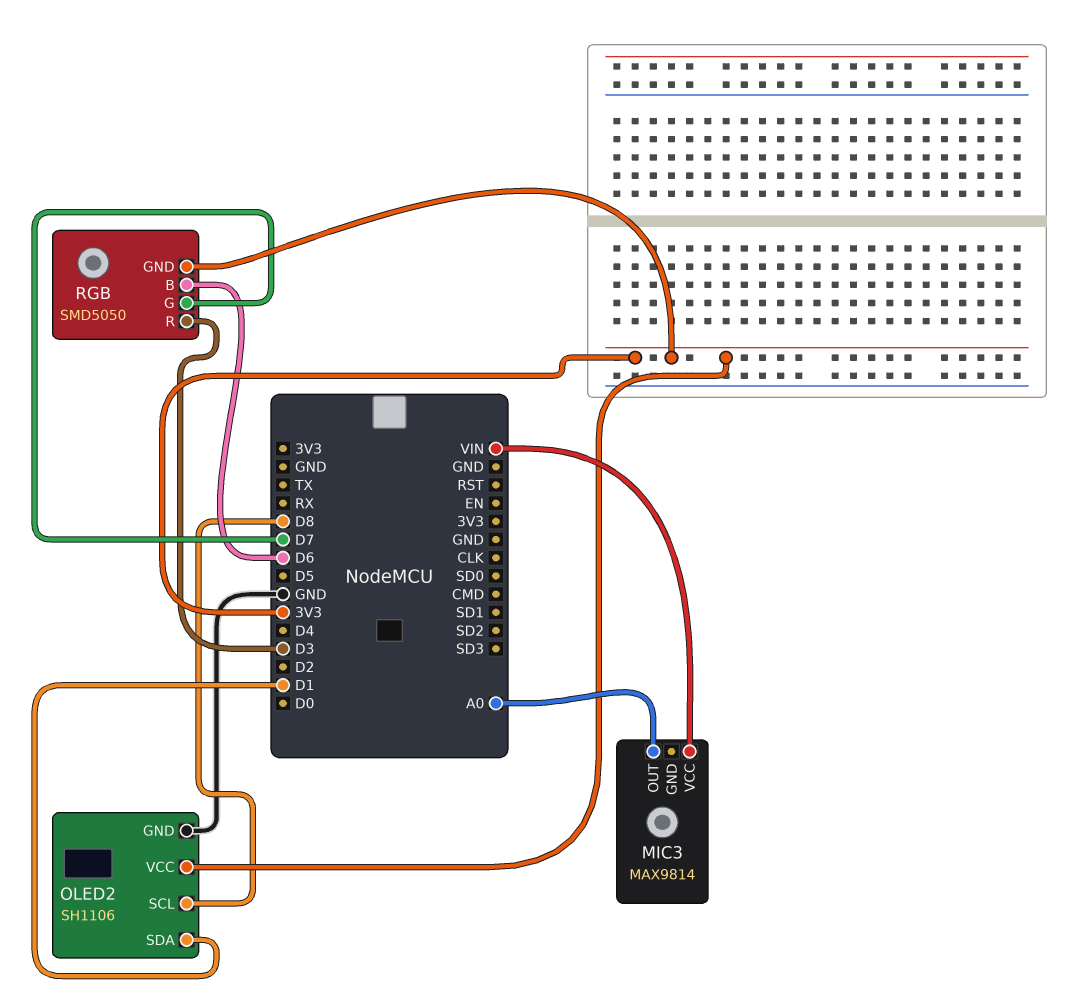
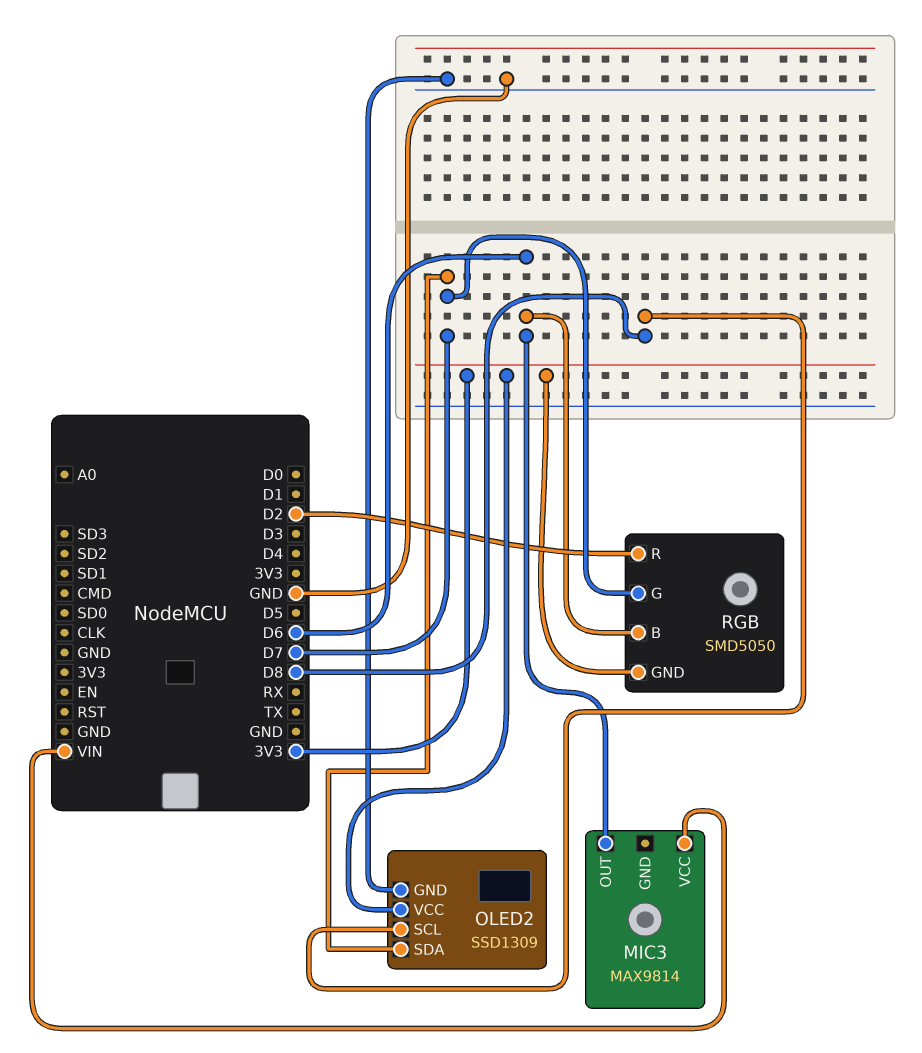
MIC3 pin OUT: A0 -> D6
OLED2: SH1106 -> SSD1309
OLED2 pin SDA: D1 -> D7
RGB pin R: D3 -> D2

